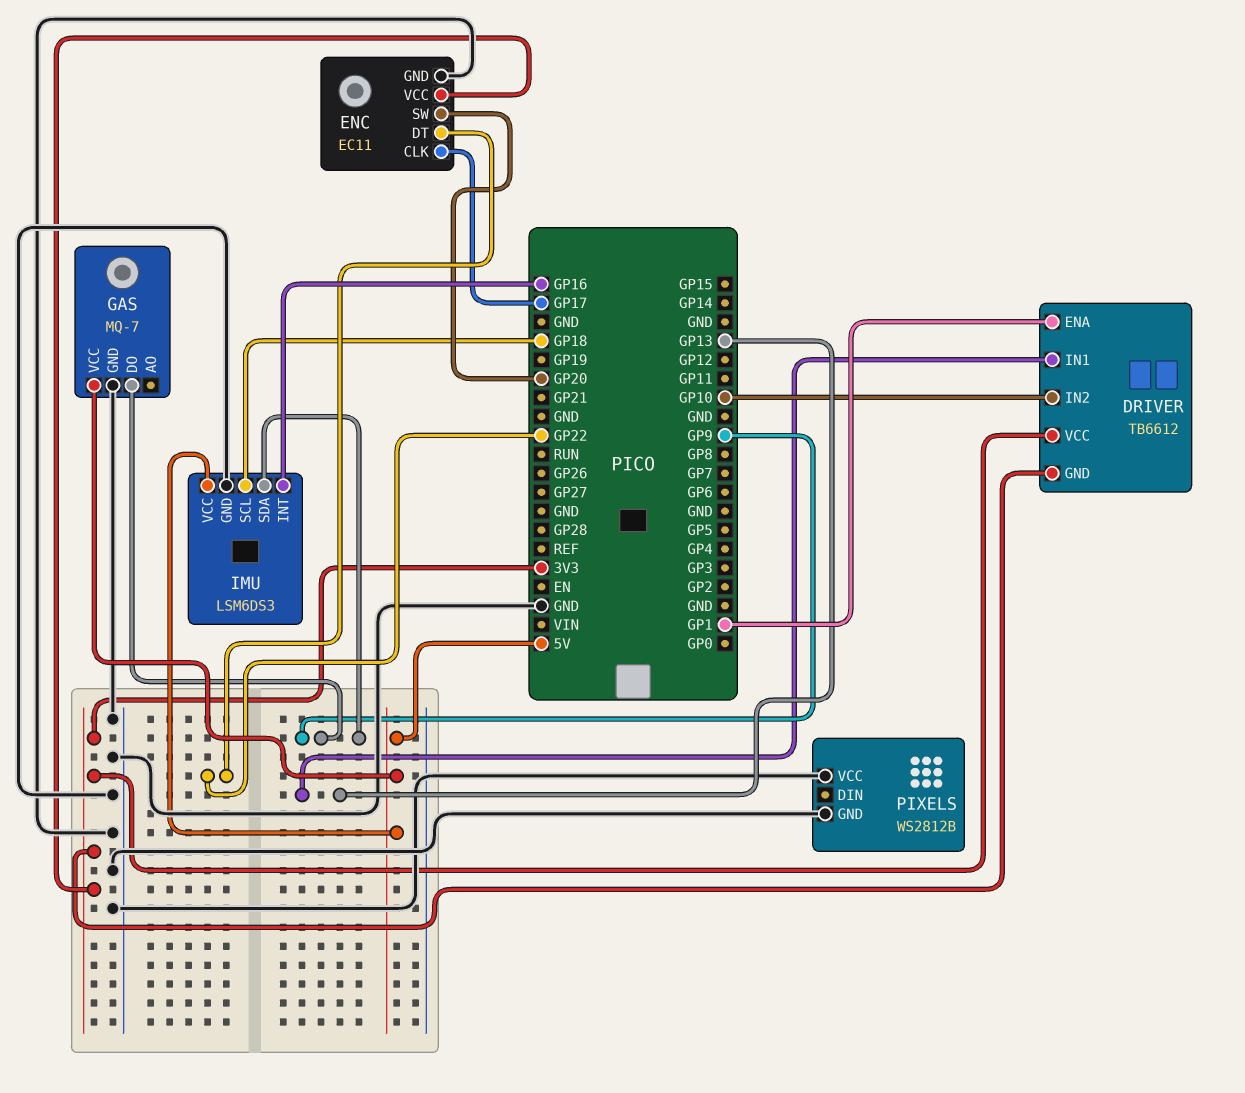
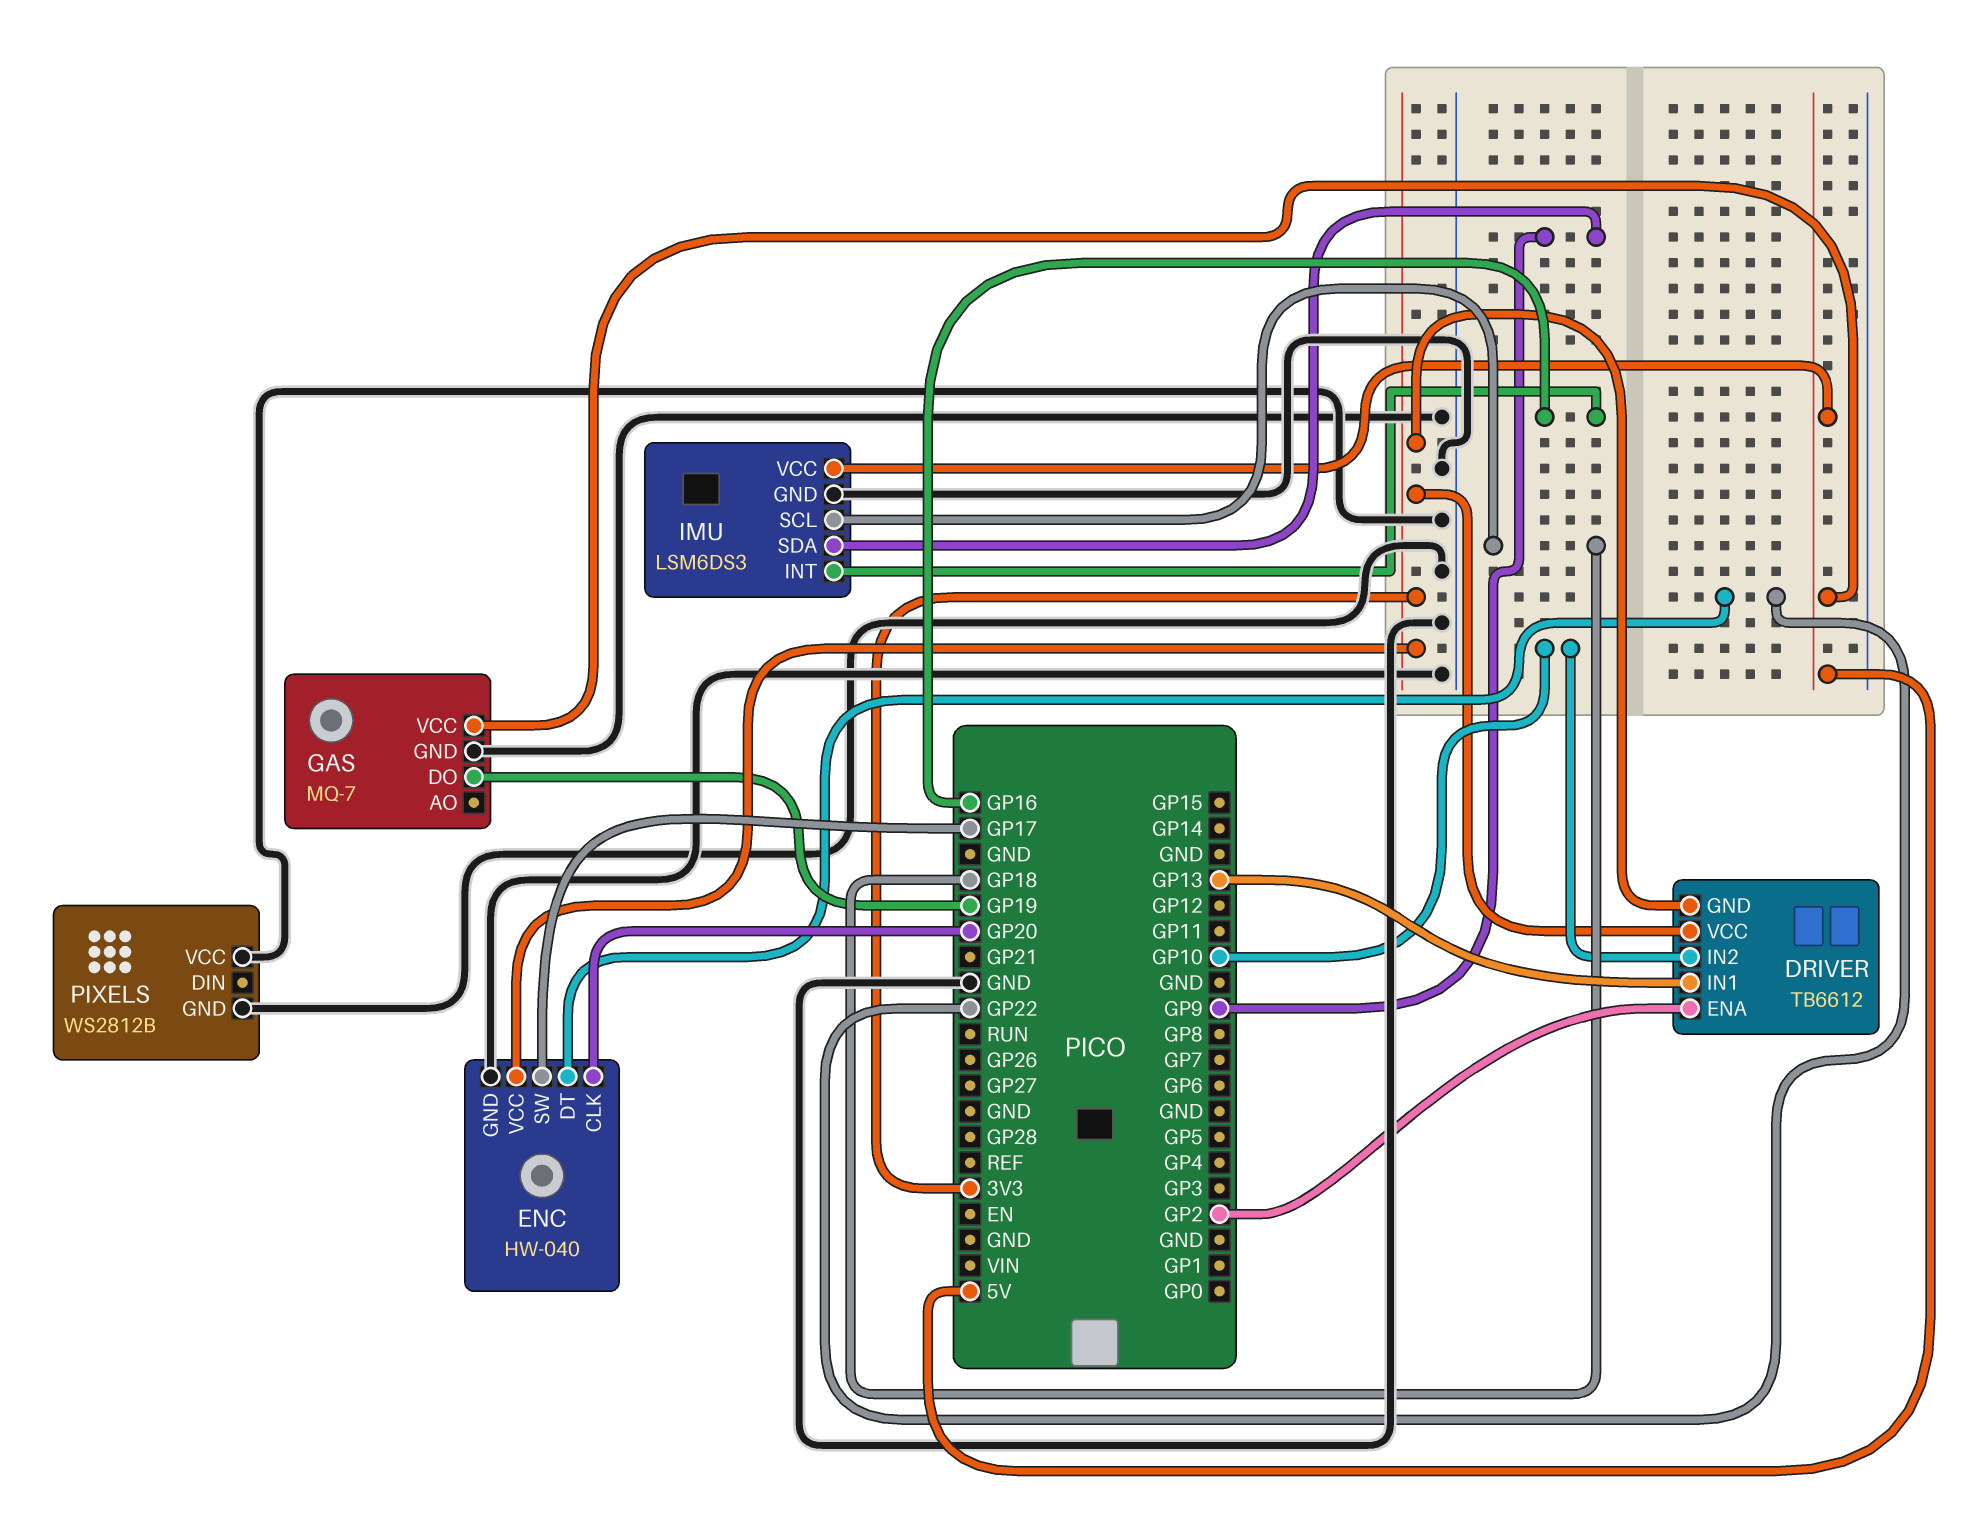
DRIVER pin ENA: GP1 -> GP2
ENC: EC11 -> HW-040
ENC pin CLK: GP17 -> GP20
ENC pin SW: GP20 -> GP17
GAS pin DO: GP9 -> GP19

